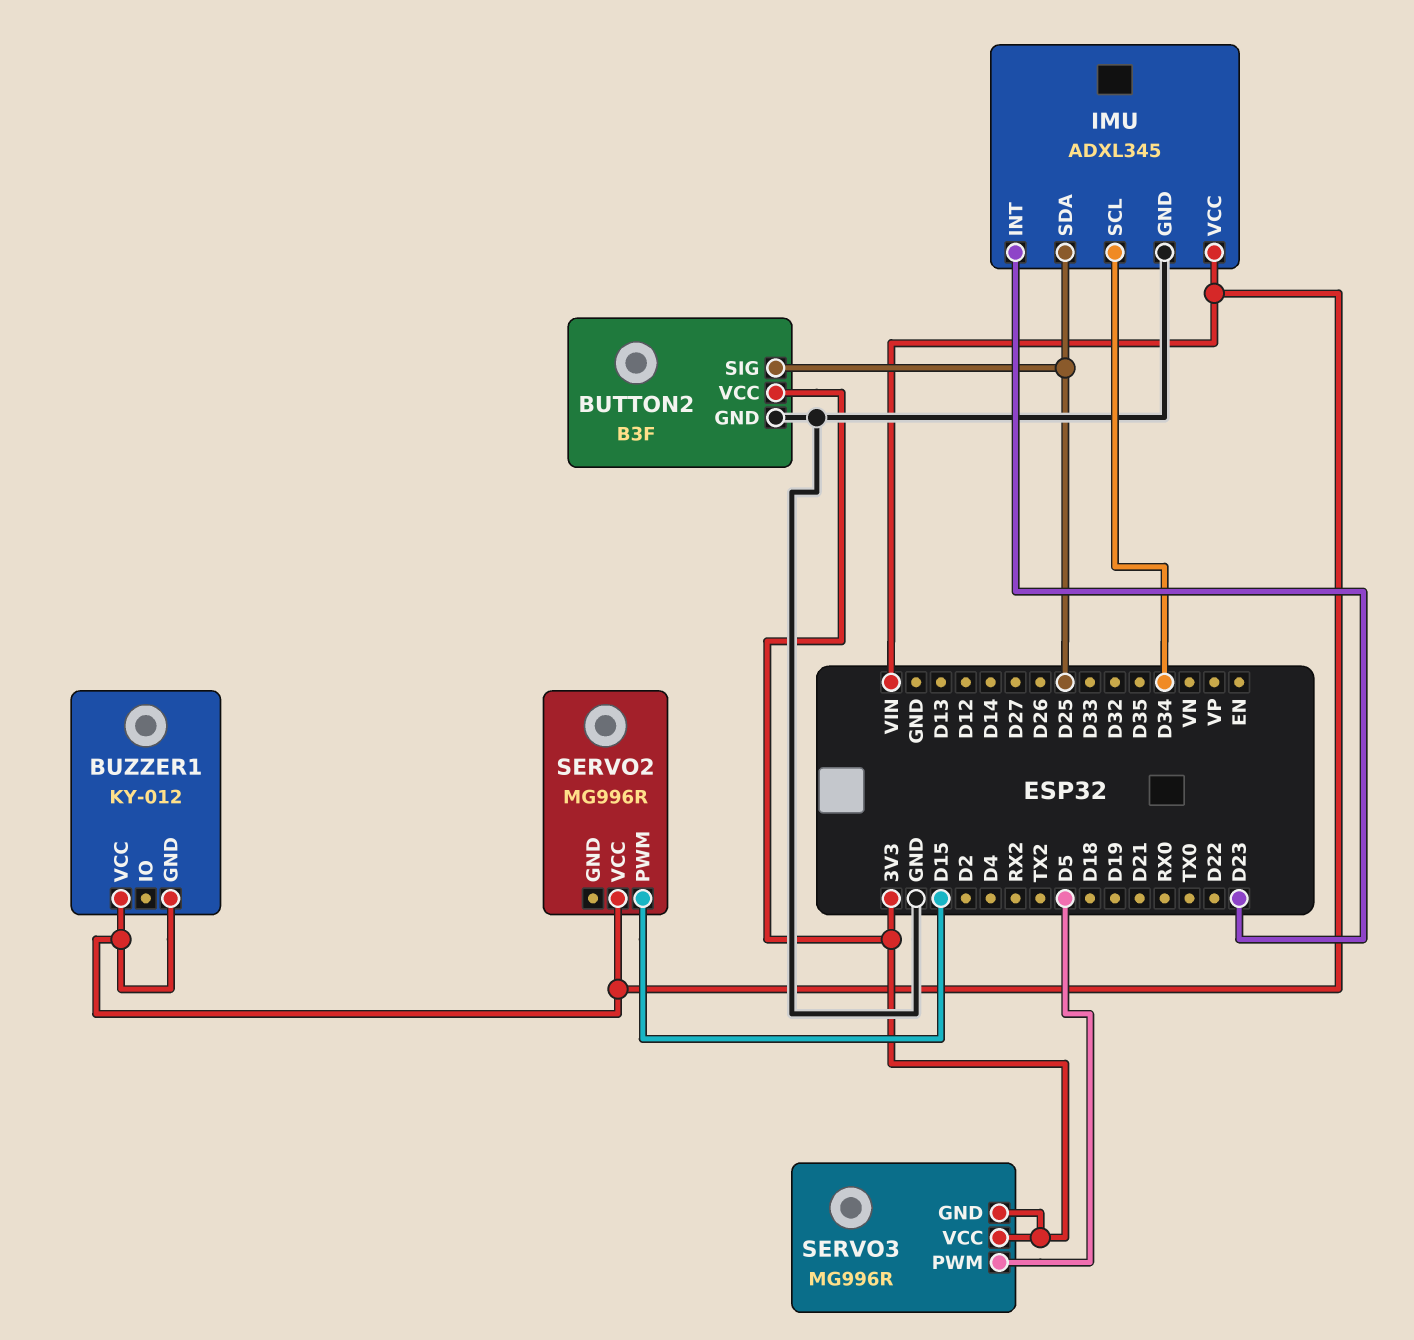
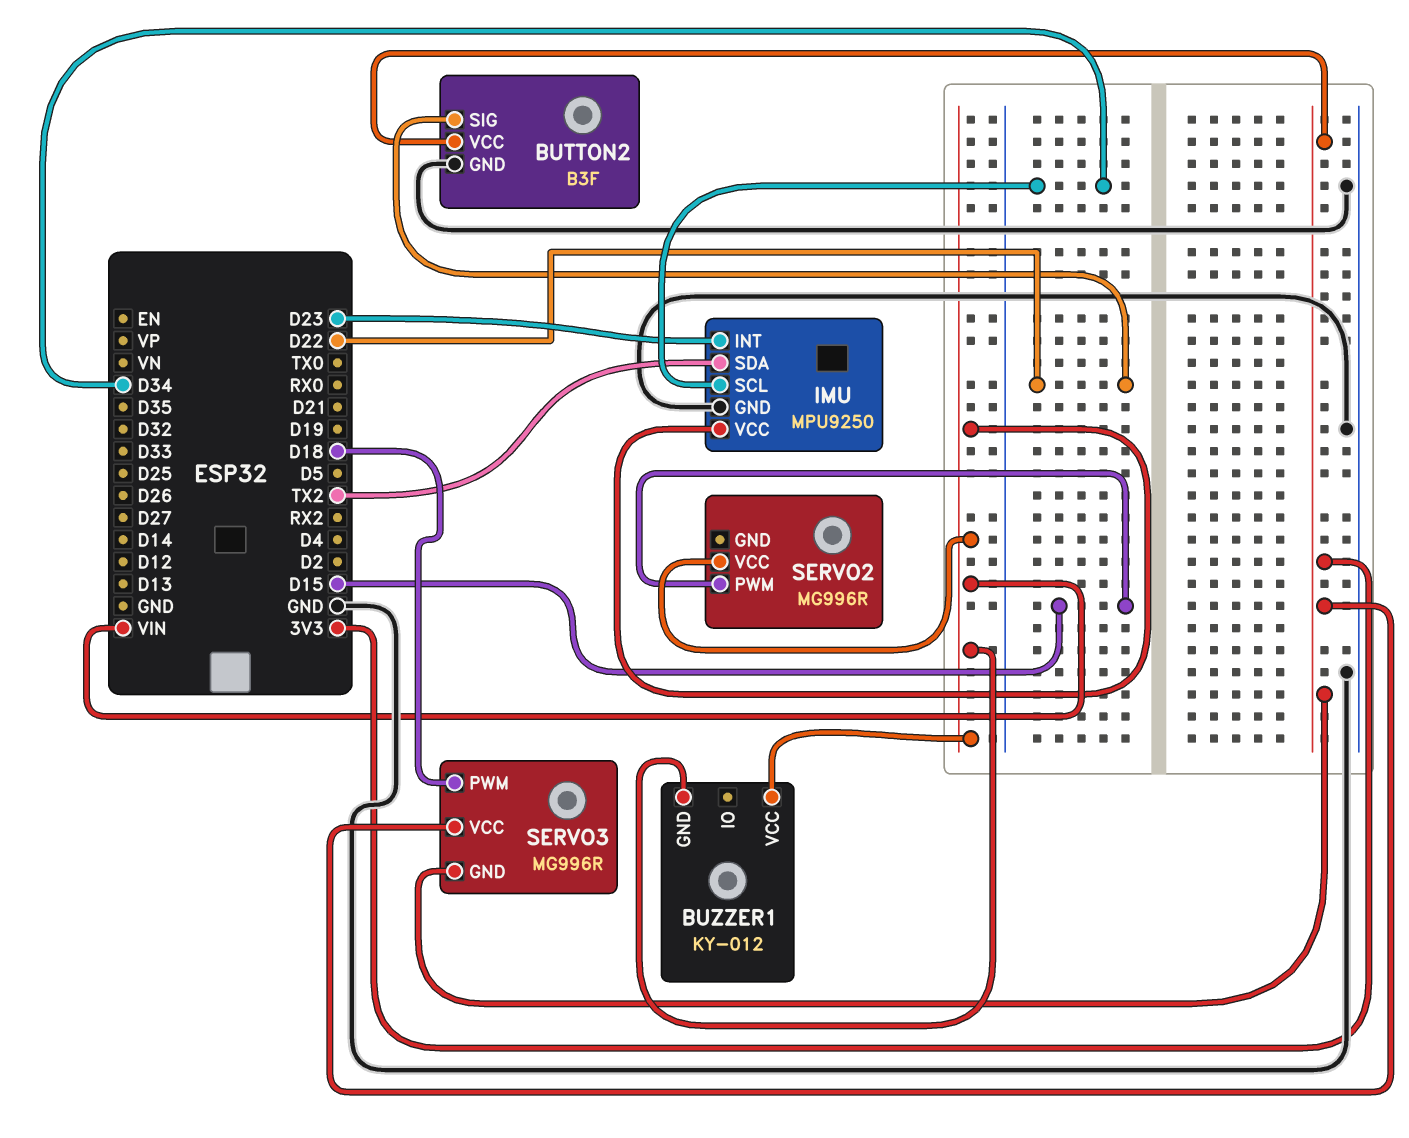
BUTTON2 pin SIG: D25 -> D22
IMU: ADXL345 -> MPU9250
IMU pin SDA: D25 -> TX2
SERVO3 pin PWM: D5 -> D18

